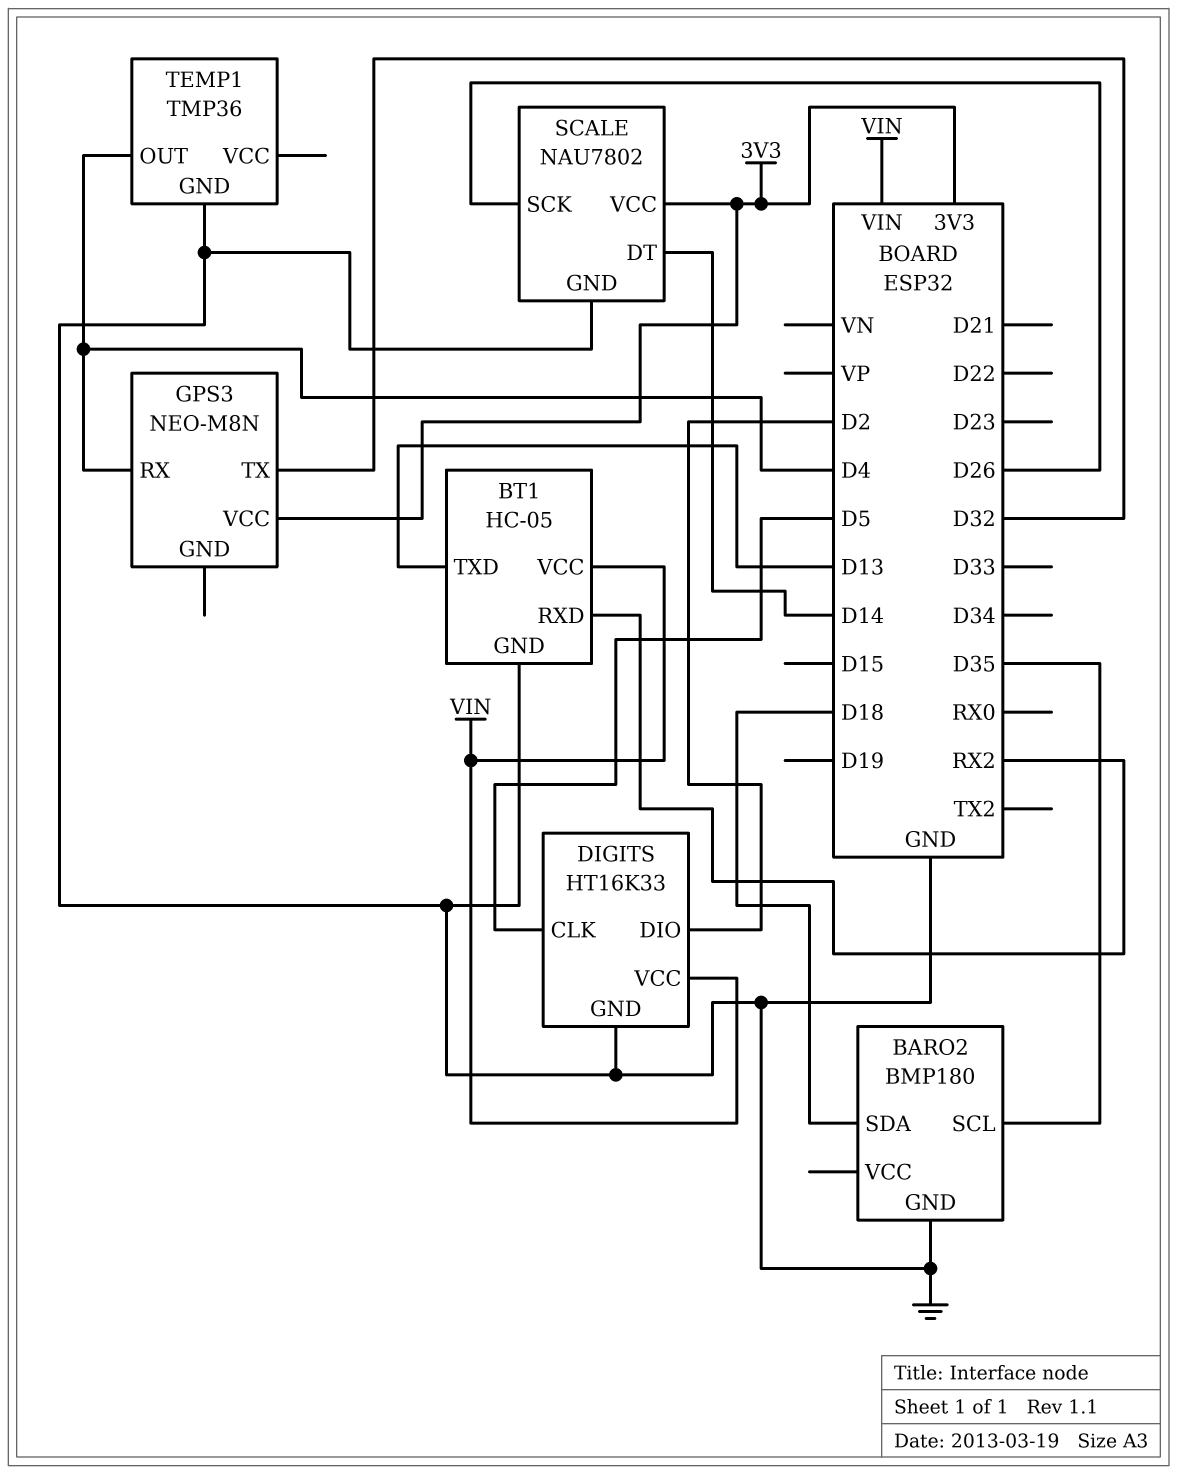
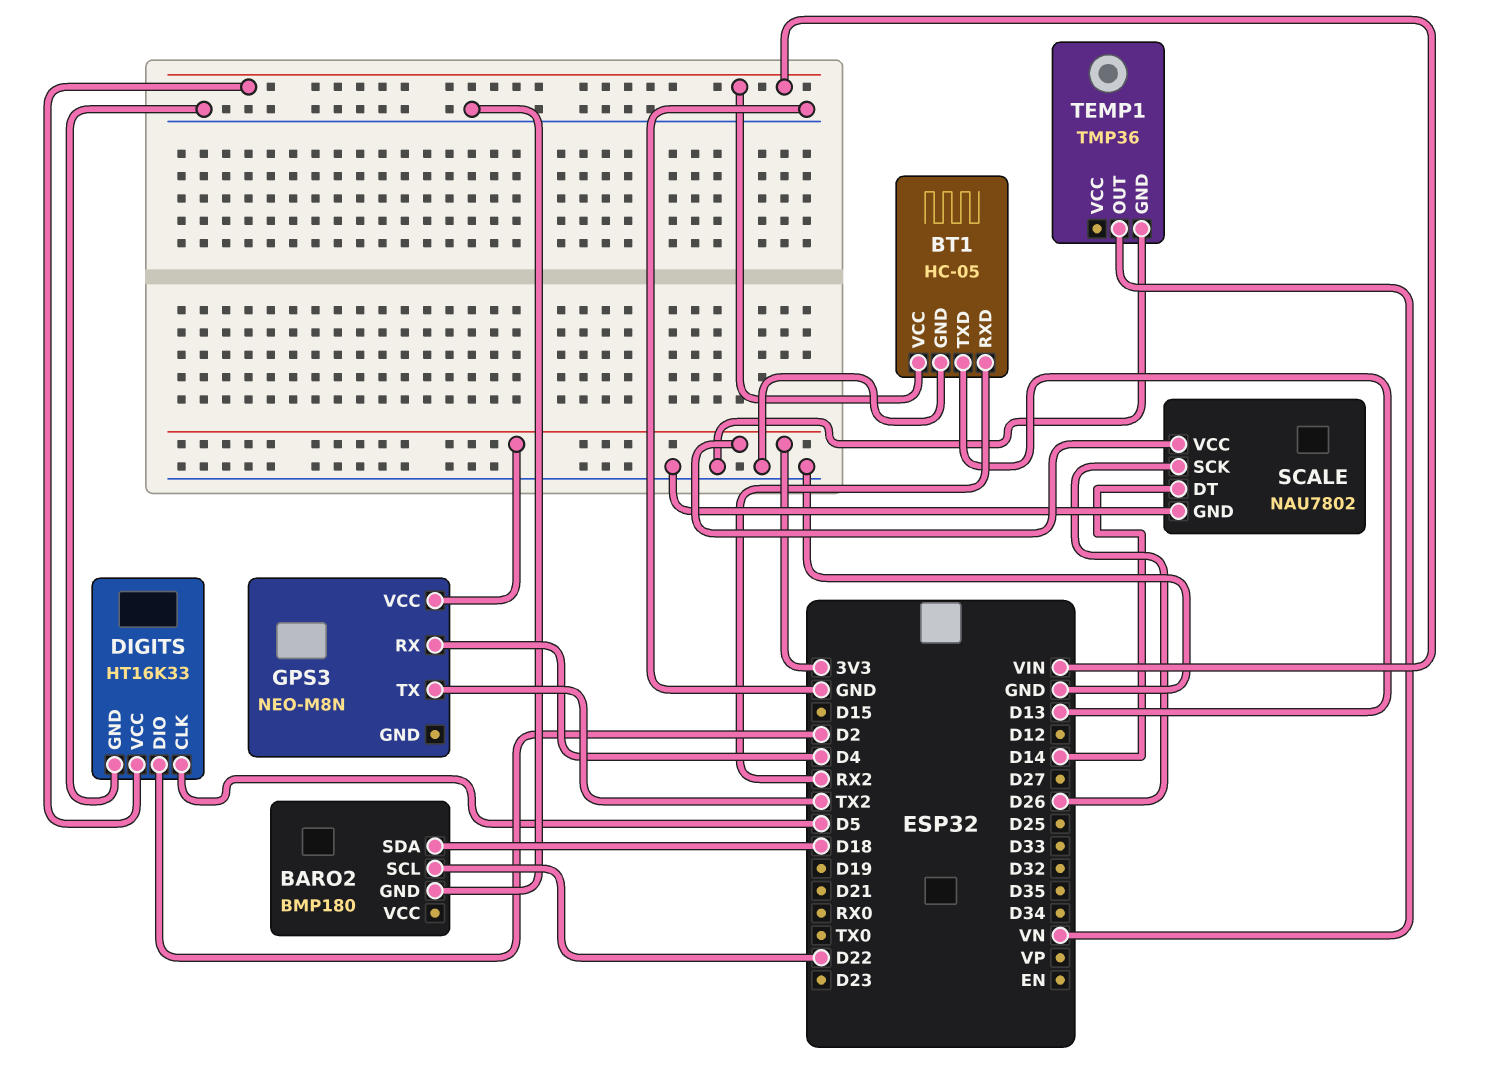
BARO2 pin SCL: D35 -> D22
GPS3 pin TX: D32 -> TX2
TEMP1 pin OUT: D4 -> VN

